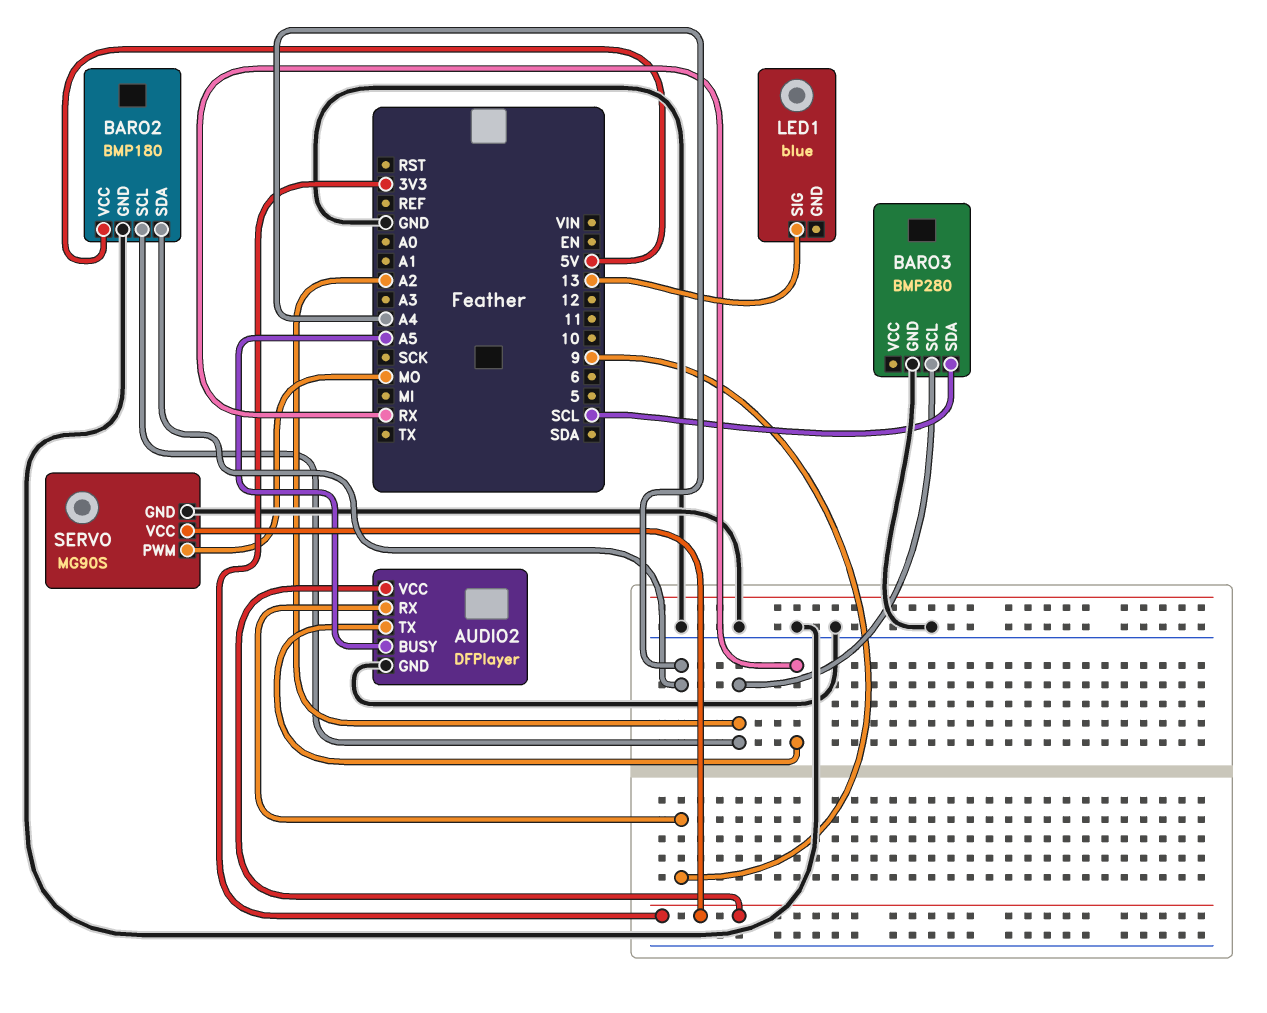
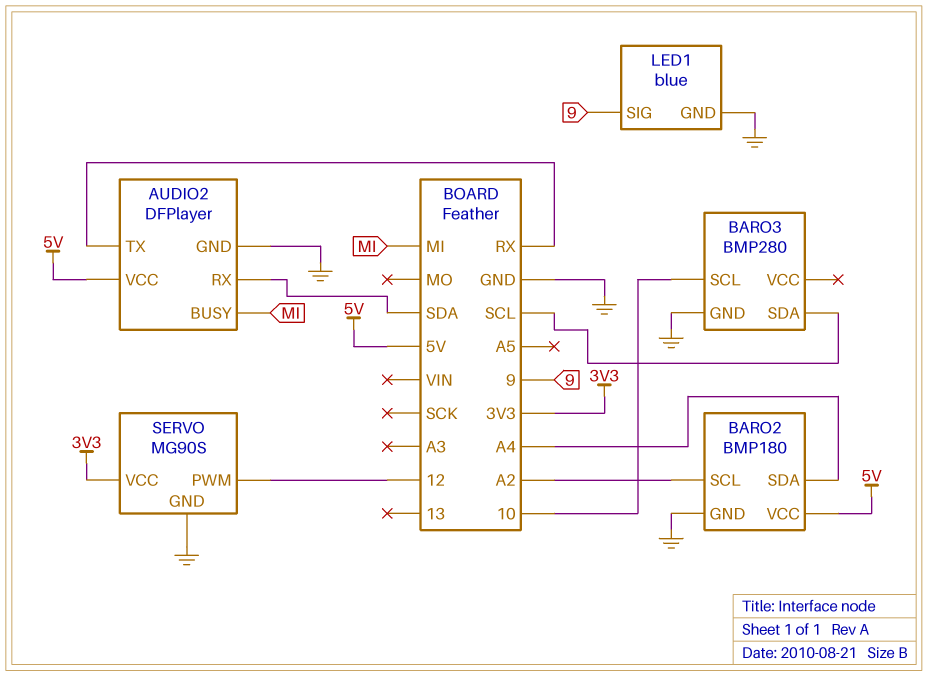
AUDIO2 pin BUSY: A5 -> MI
AUDIO2 pin RX: 9 -> SDA
AUDIO2 pin VCC: 3V3 -> 5V
BARO3 pin SCL: A2 -> 10
LED1 pin GND: none -> GND
LED1 pin SIG: 13 -> 9
SERVO pin PWM: MO -> 12

